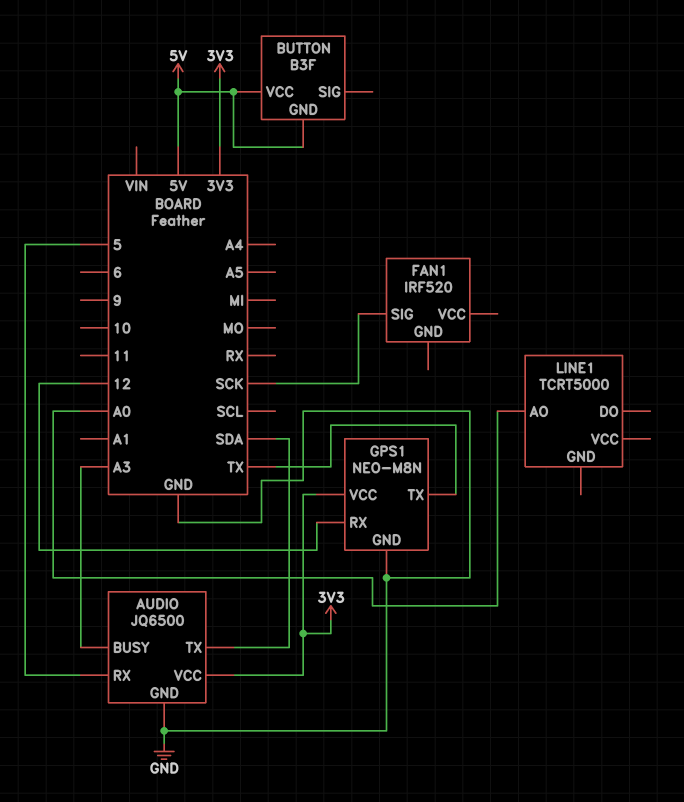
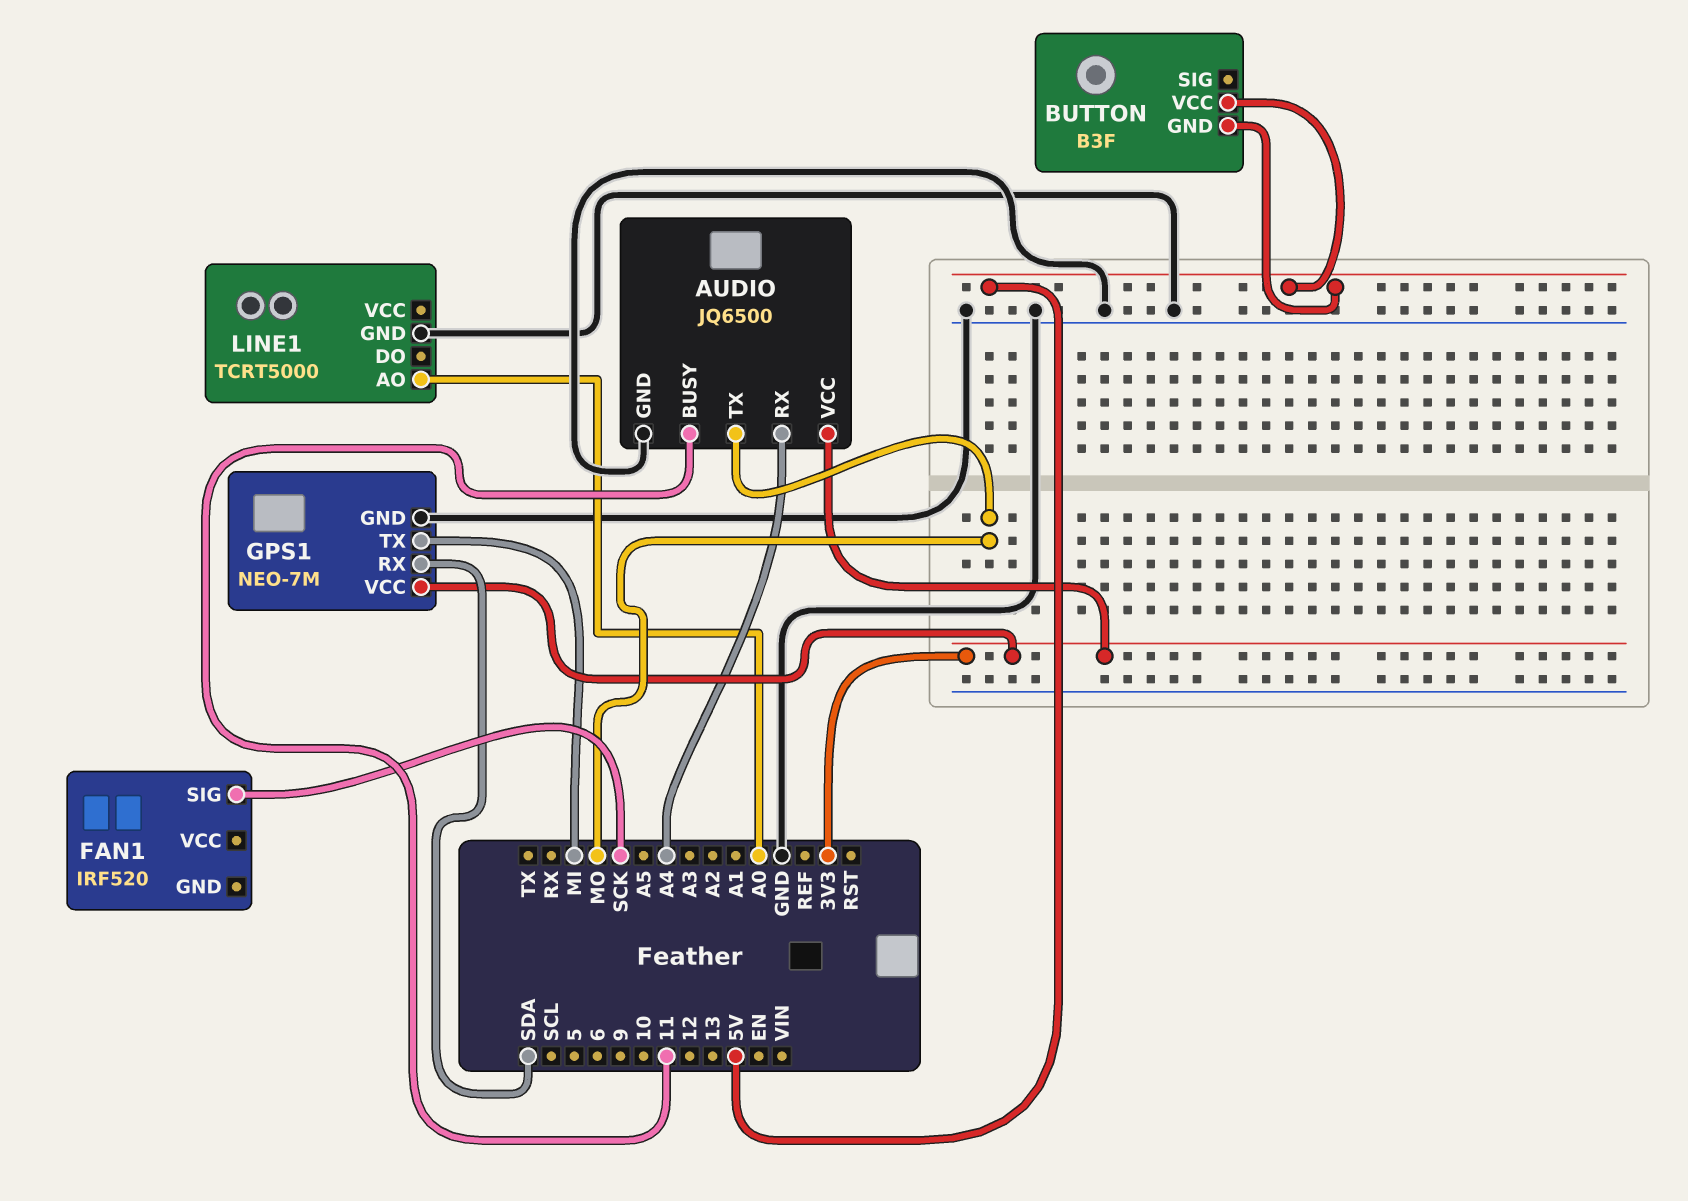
AUDIO pin BUSY: A3 -> 11
AUDIO pin RX: 5 -> A4
AUDIO pin TX: SDA -> MO
GPS1: NEO-M8N -> NEO-7M
GPS1 pin RX: 12 -> SDA
GPS1 pin TX: TX -> MI
LINE1 pin GND: none -> GND

